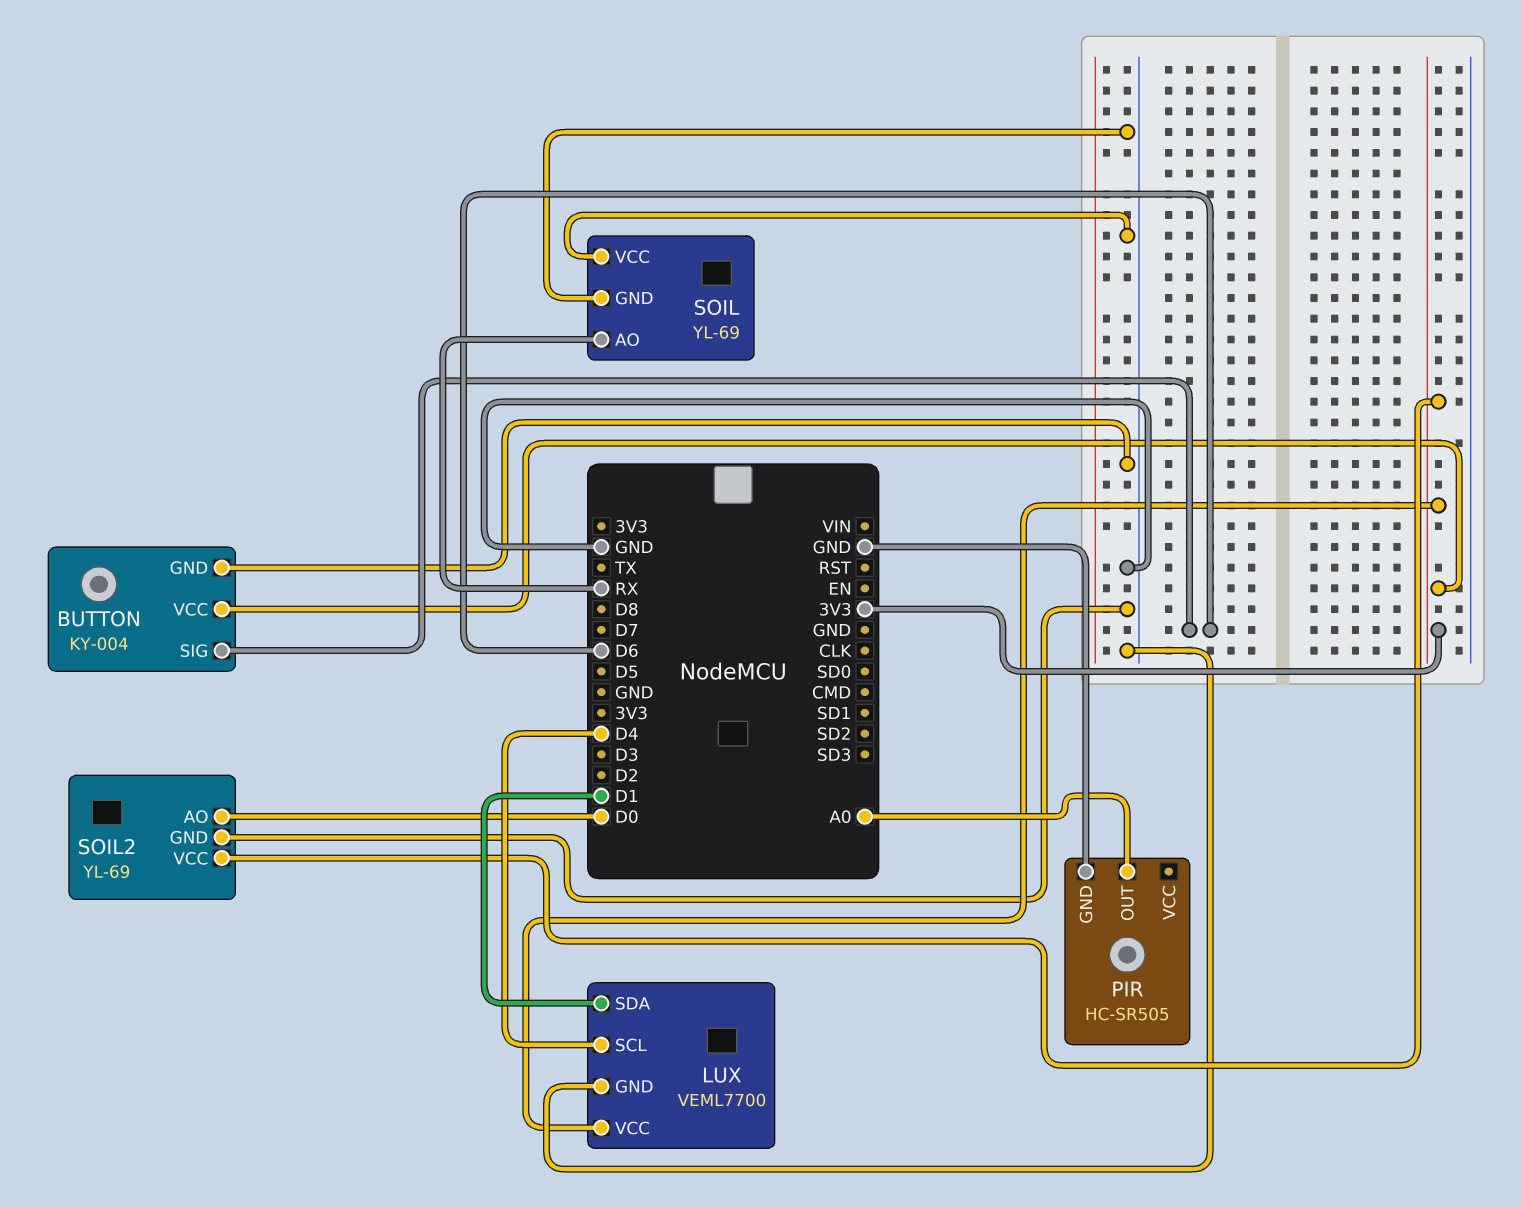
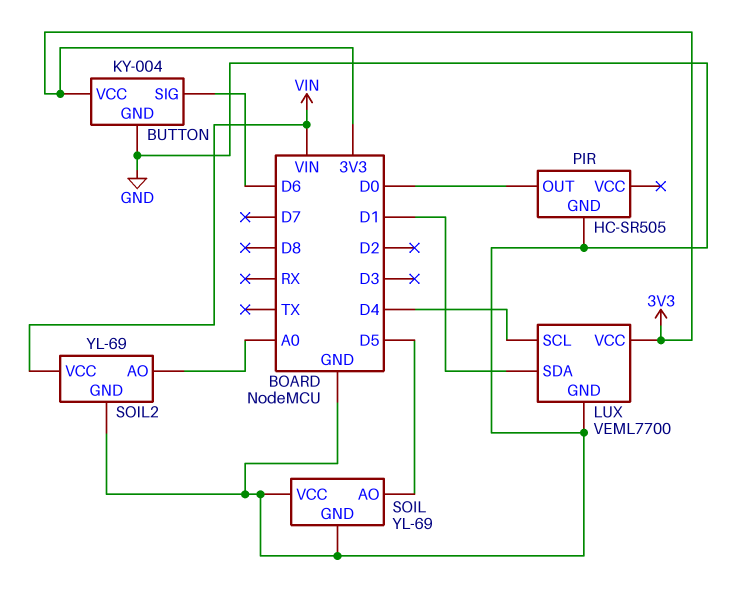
PIR pin OUT: A0 -> D0
SOIL pin AO: RX -> D5
SOIL2 pin AO: D0 -> A0
SOIL2 pin VCC: 3V3 -> VIN

